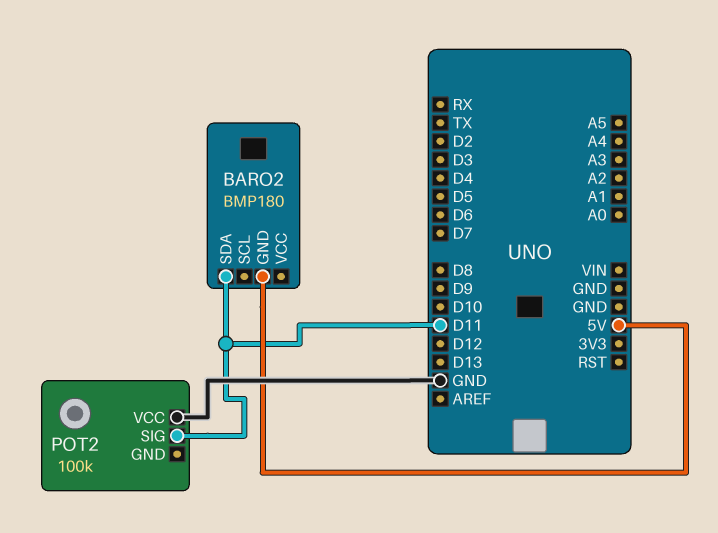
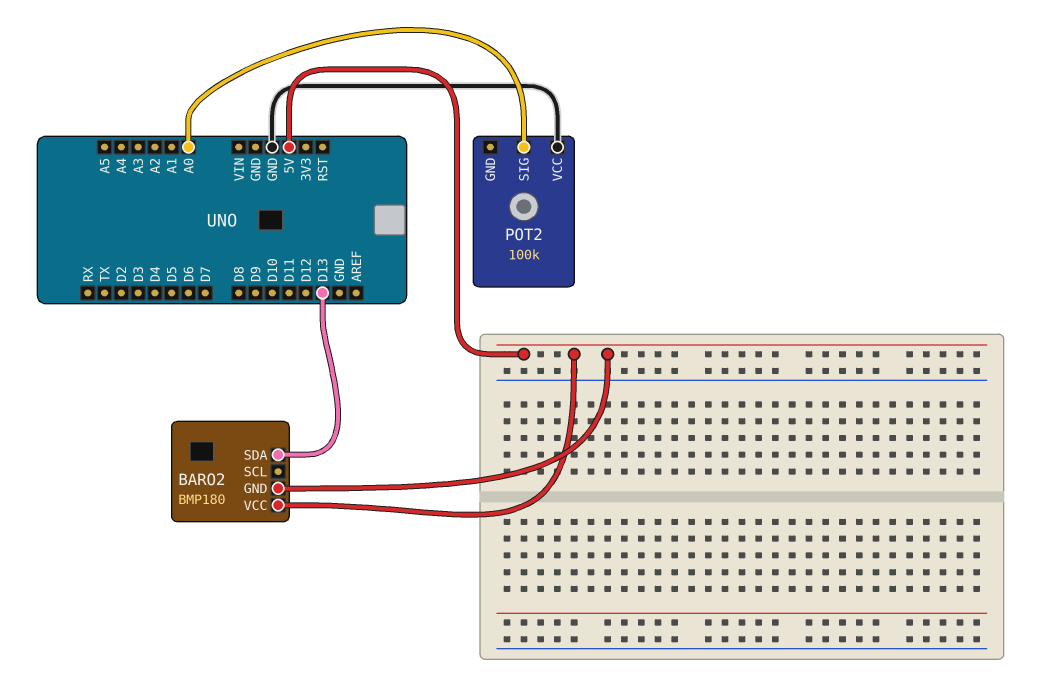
BARO2 pin SDA: D11 -> D13
BARO2 pin VCC: none -> 5V
POT2 pin SIG: D11 -> A0

